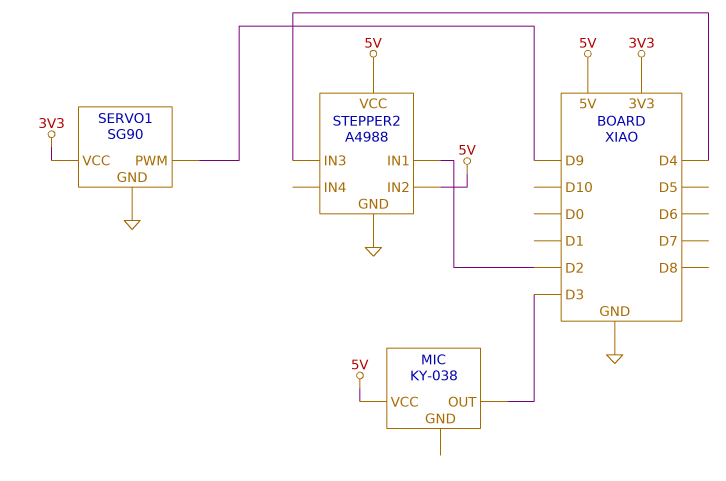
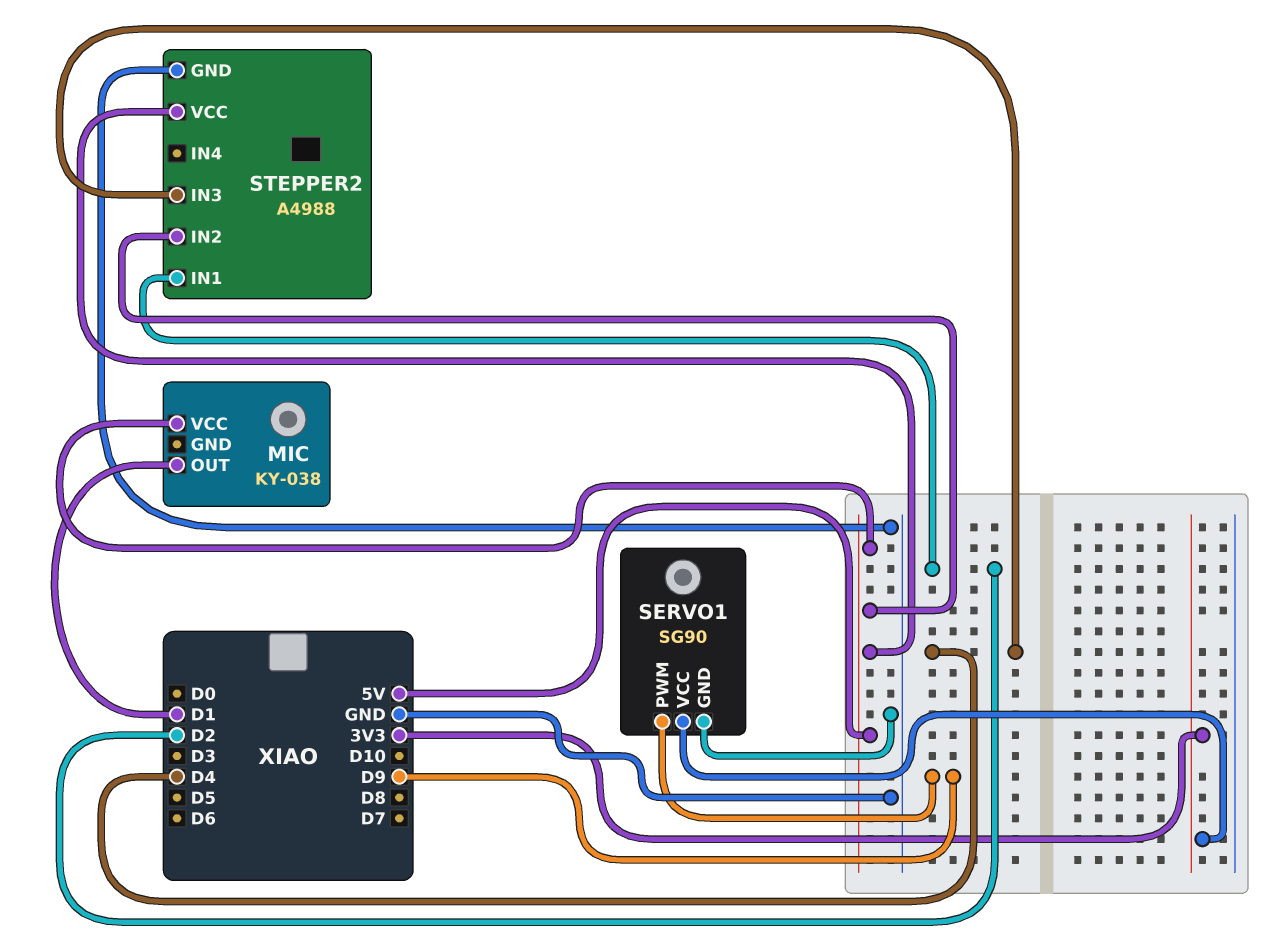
MIC pin OUT: D3 -> D1

